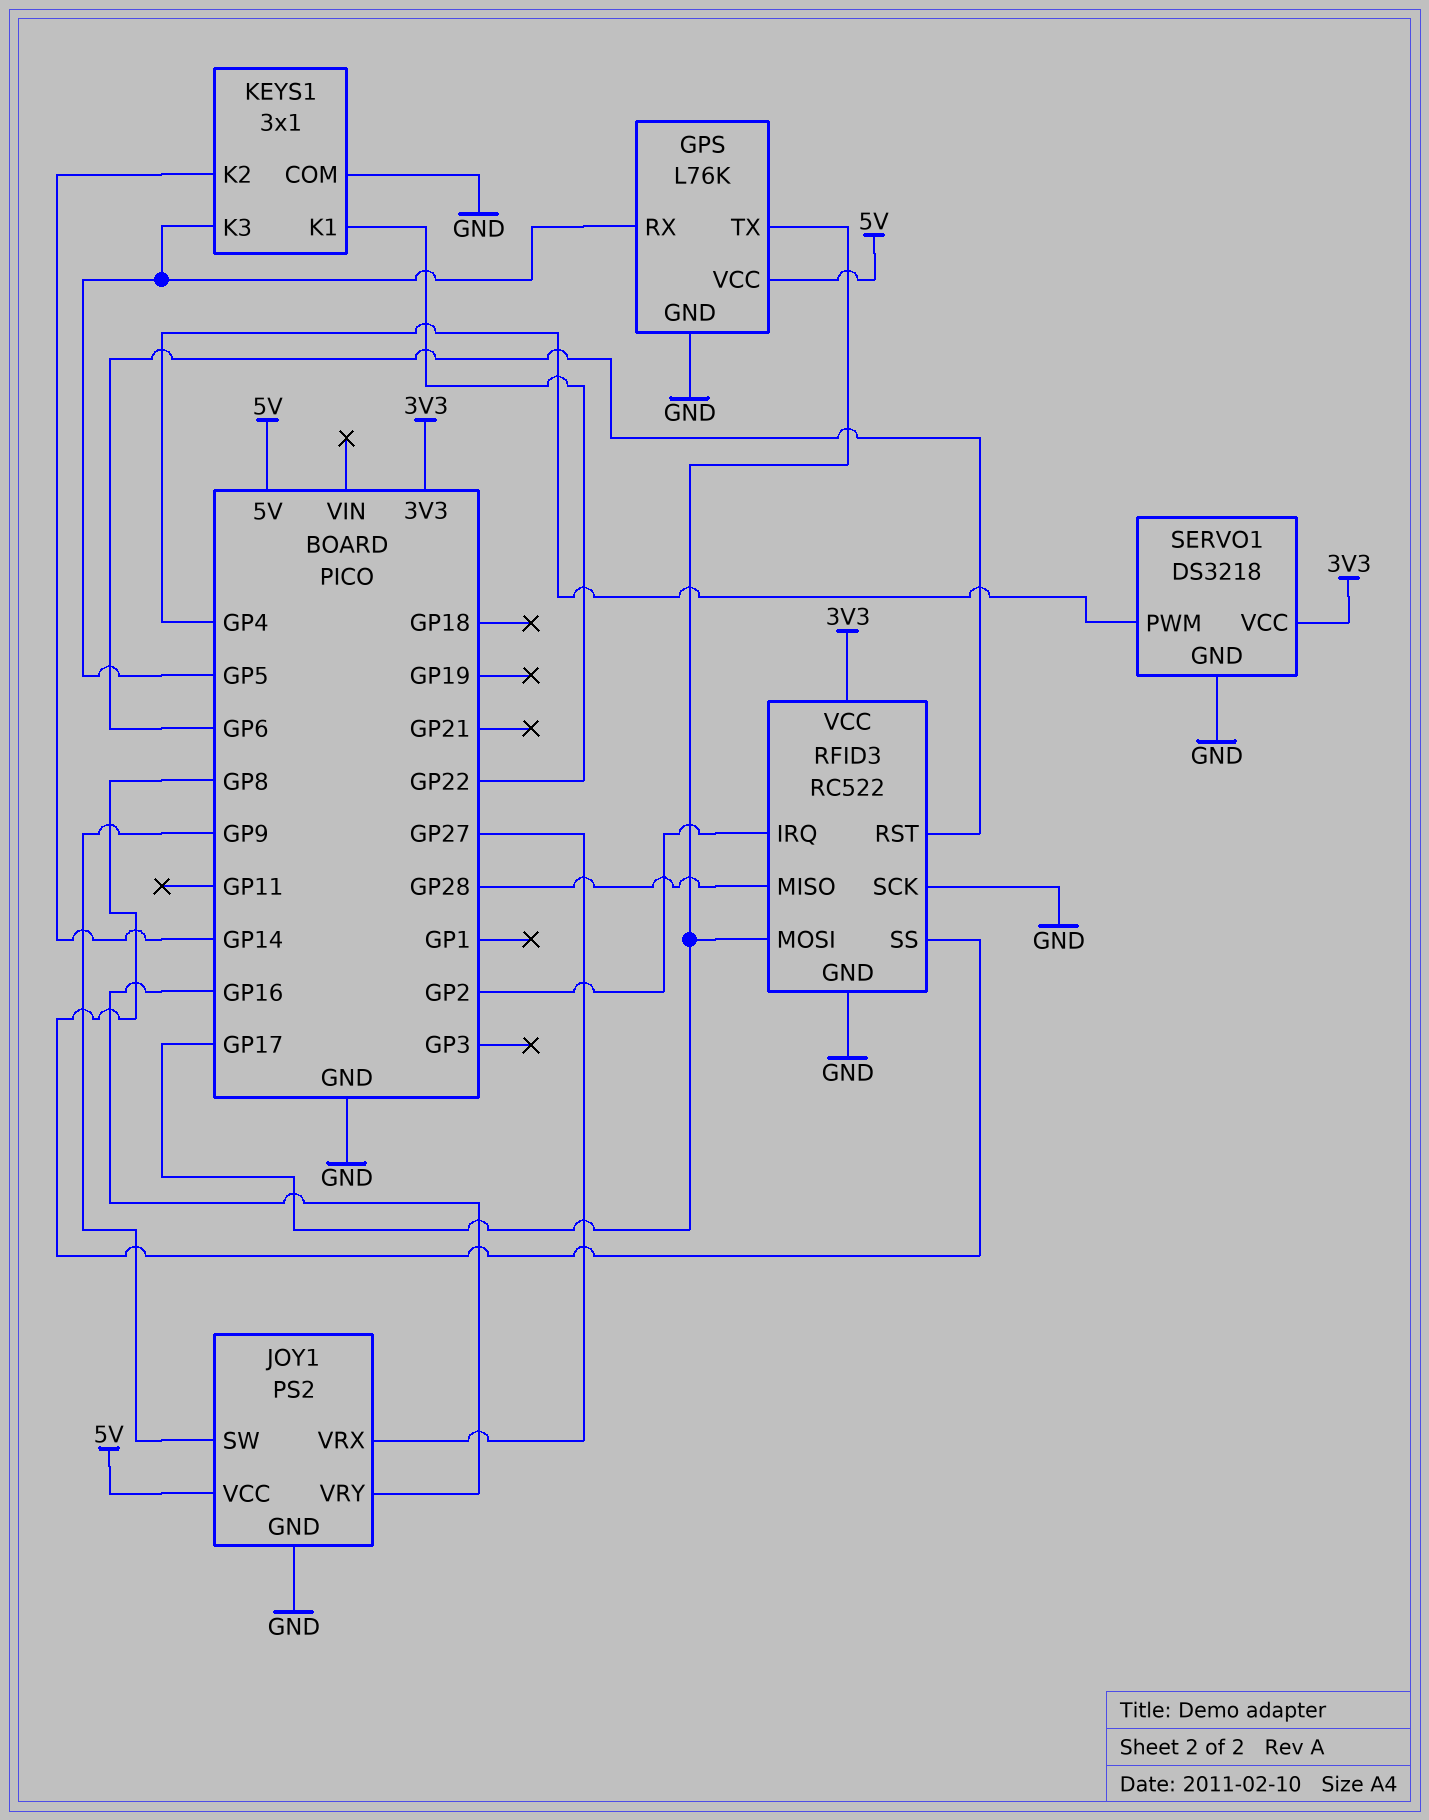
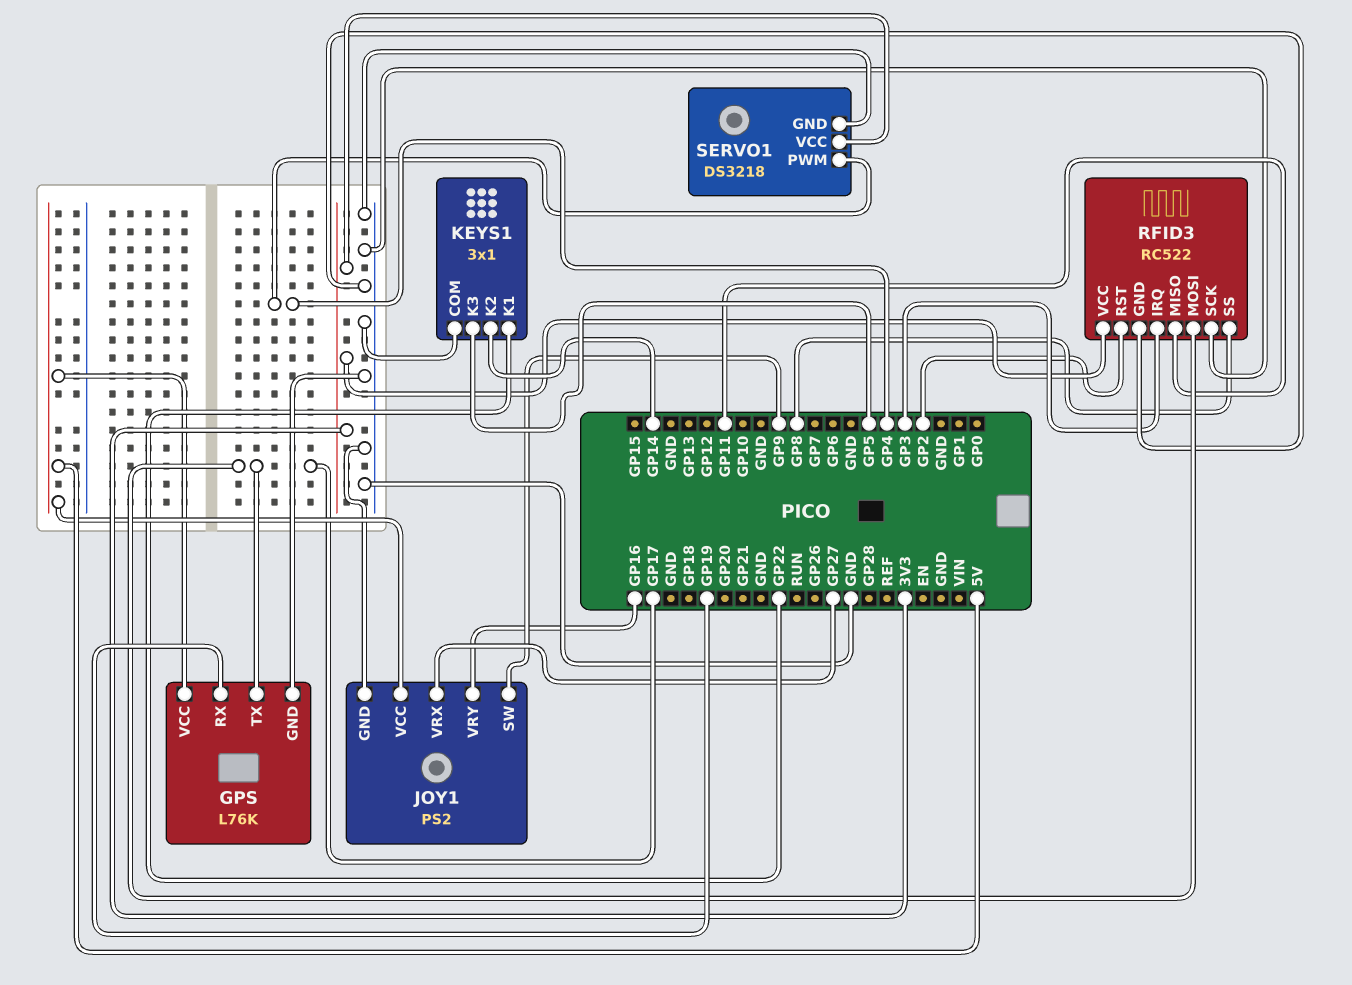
GPS pin RX: GP5 -> GP19
RFID3 pin IRQ: GP2 -> GP3
RFID3 pin MISO: GP28 -> GP11
RFID3 pin RST: GP6 -> GP2

